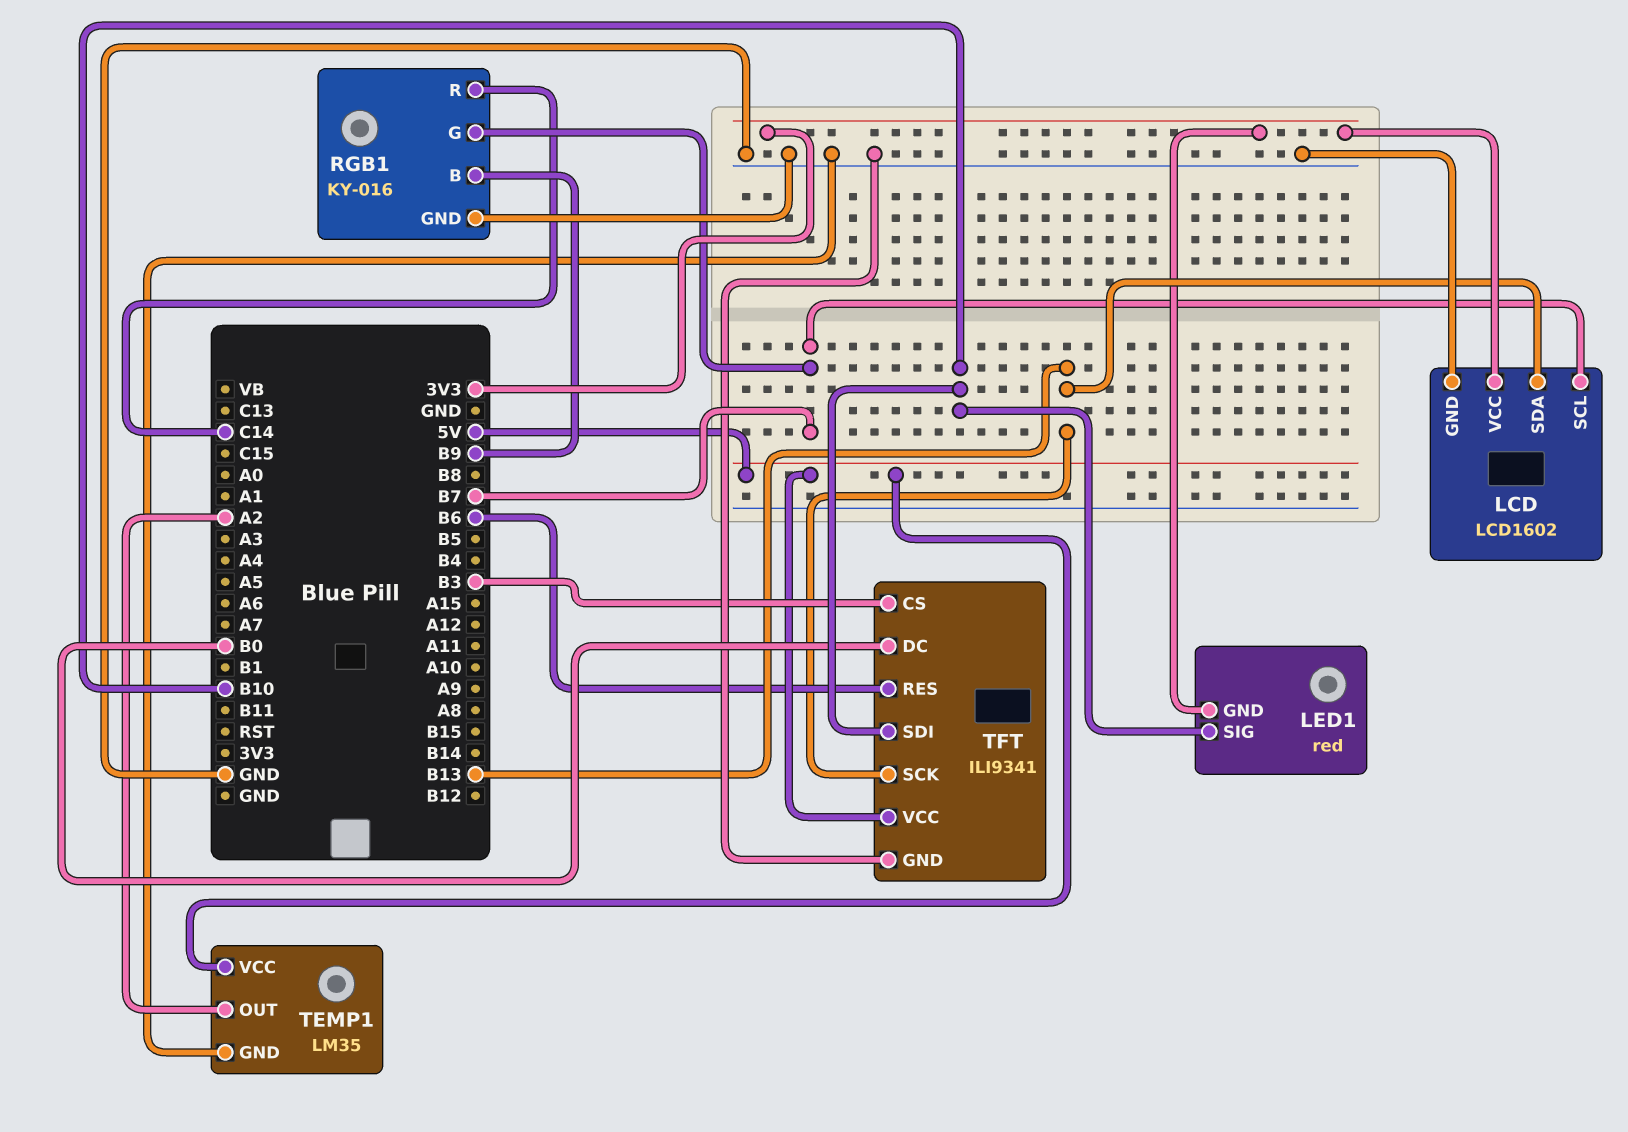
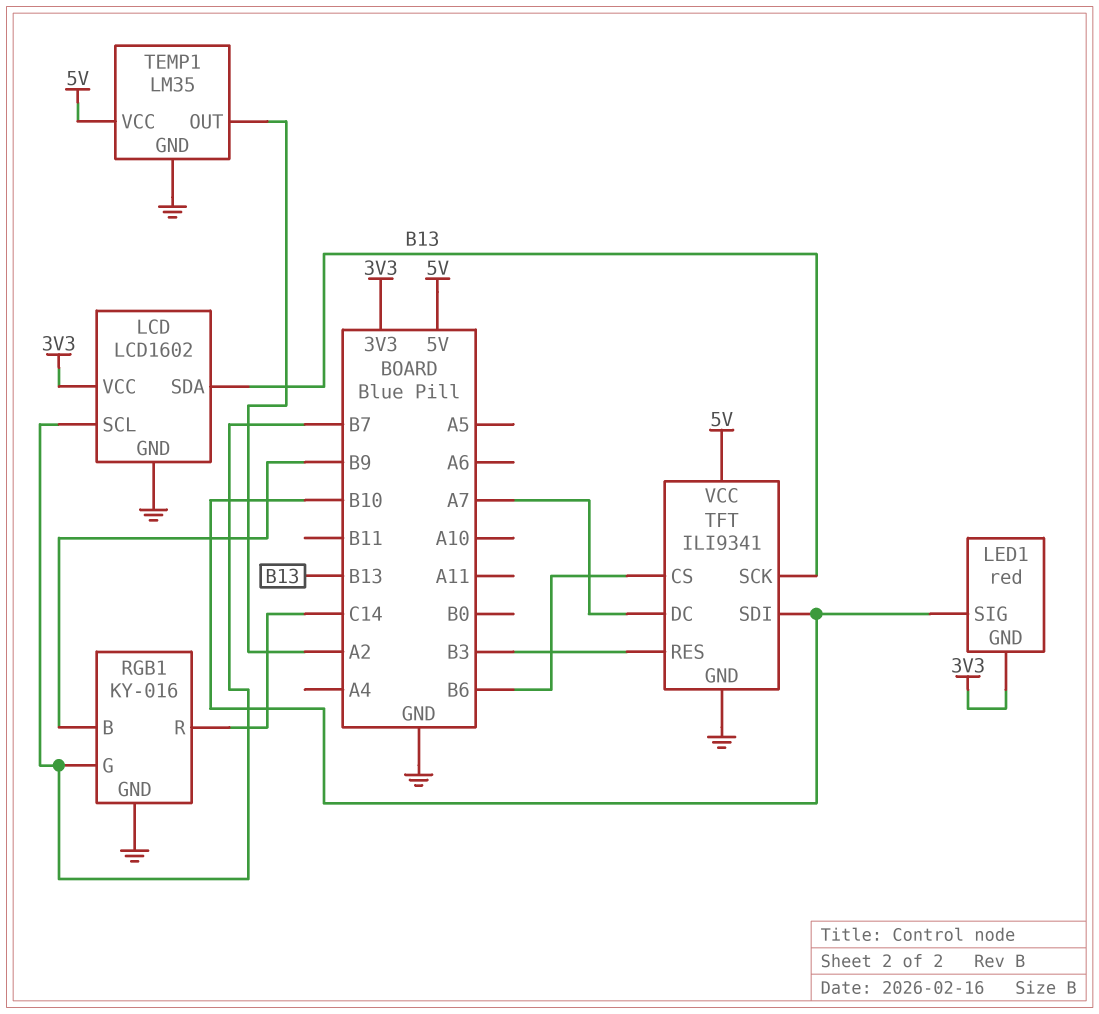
TFT pin CS: B3 -> B6
TFT pin DC: B0 -> A7
TFT pin RES: B6 -> B3

